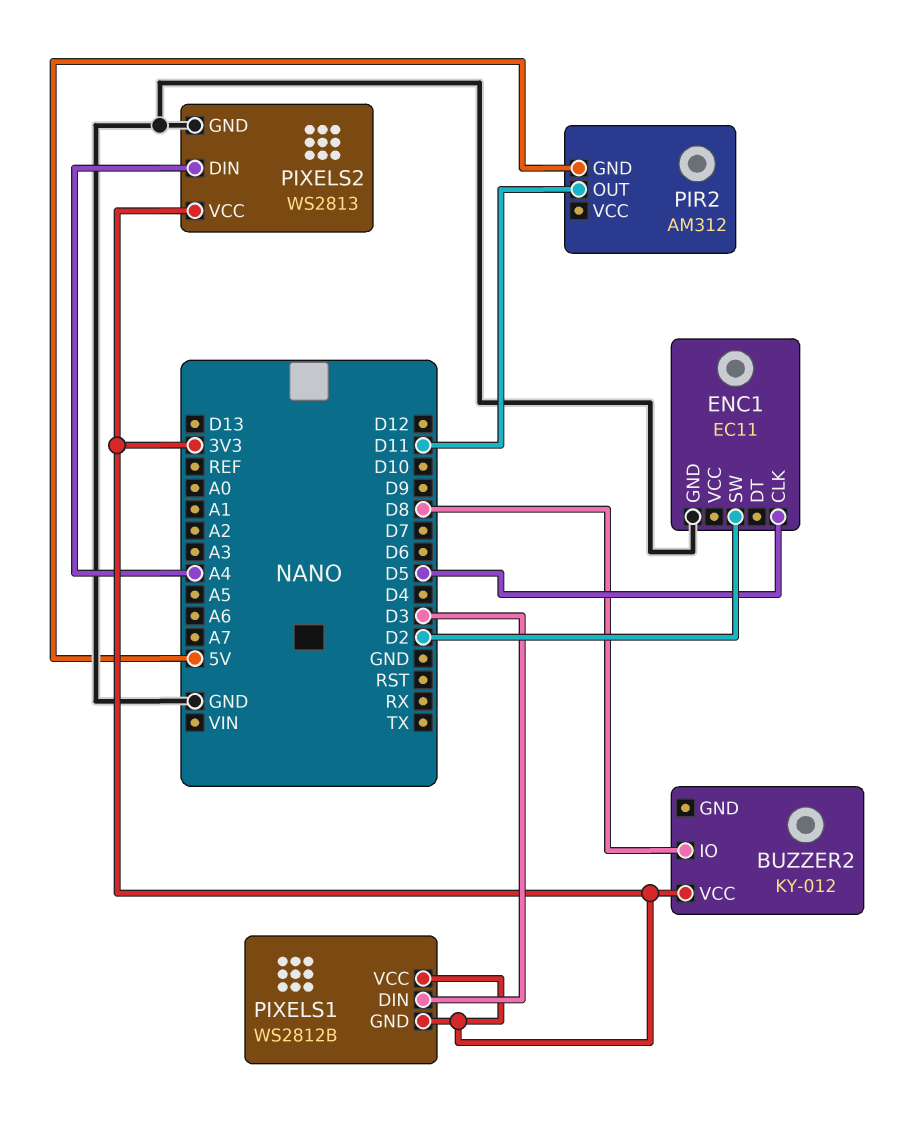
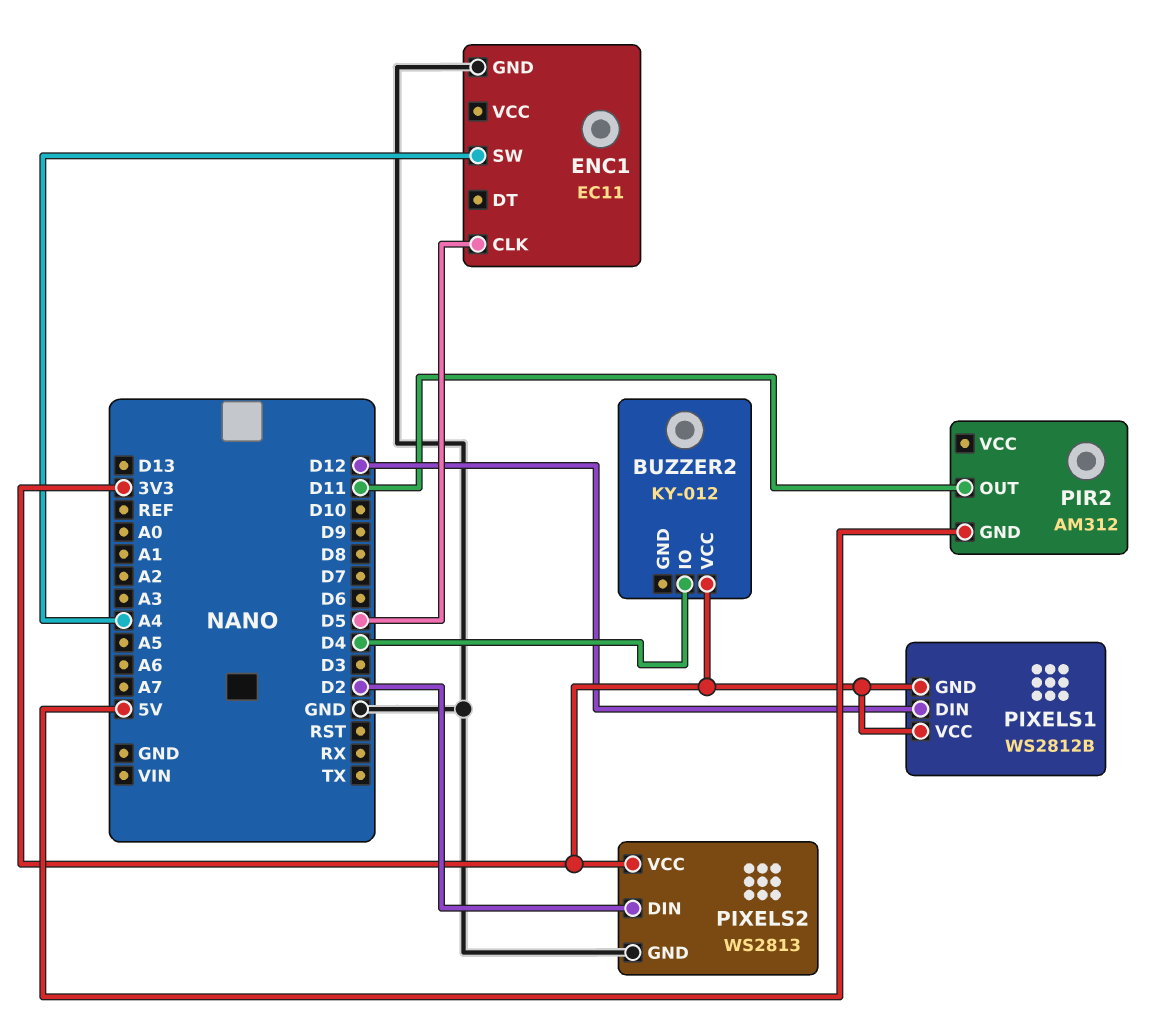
BUZZER2 pin IO: D8 -> D4
ENC1 pin SW: D2 -> A4
PIXELS1 pin DIN: D3 -> D12
PIXELS2 pin DIN: A4 -> D2

